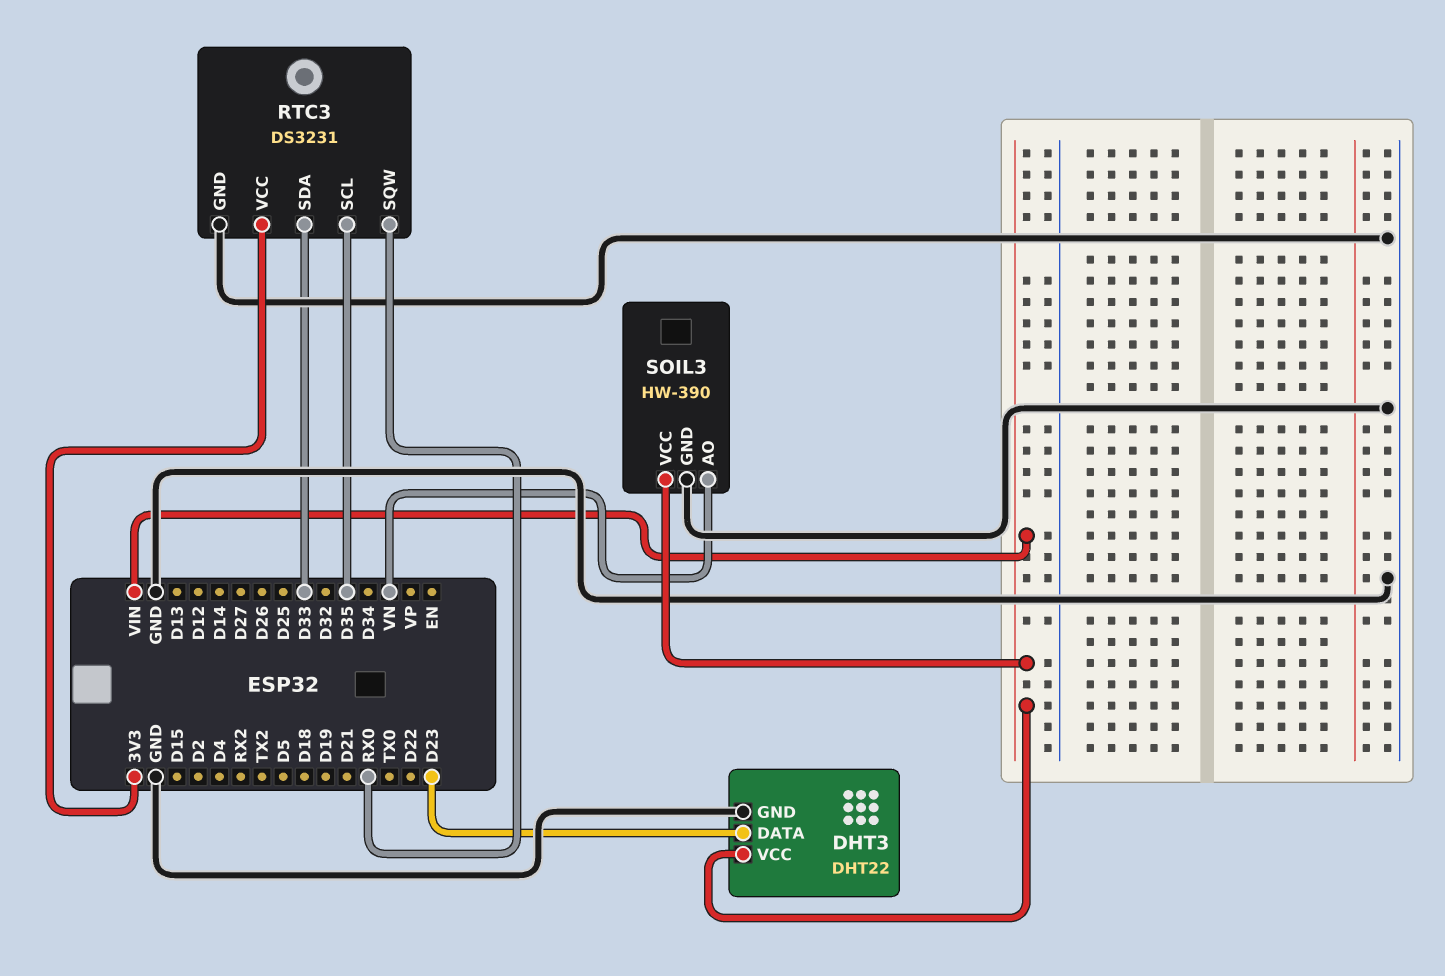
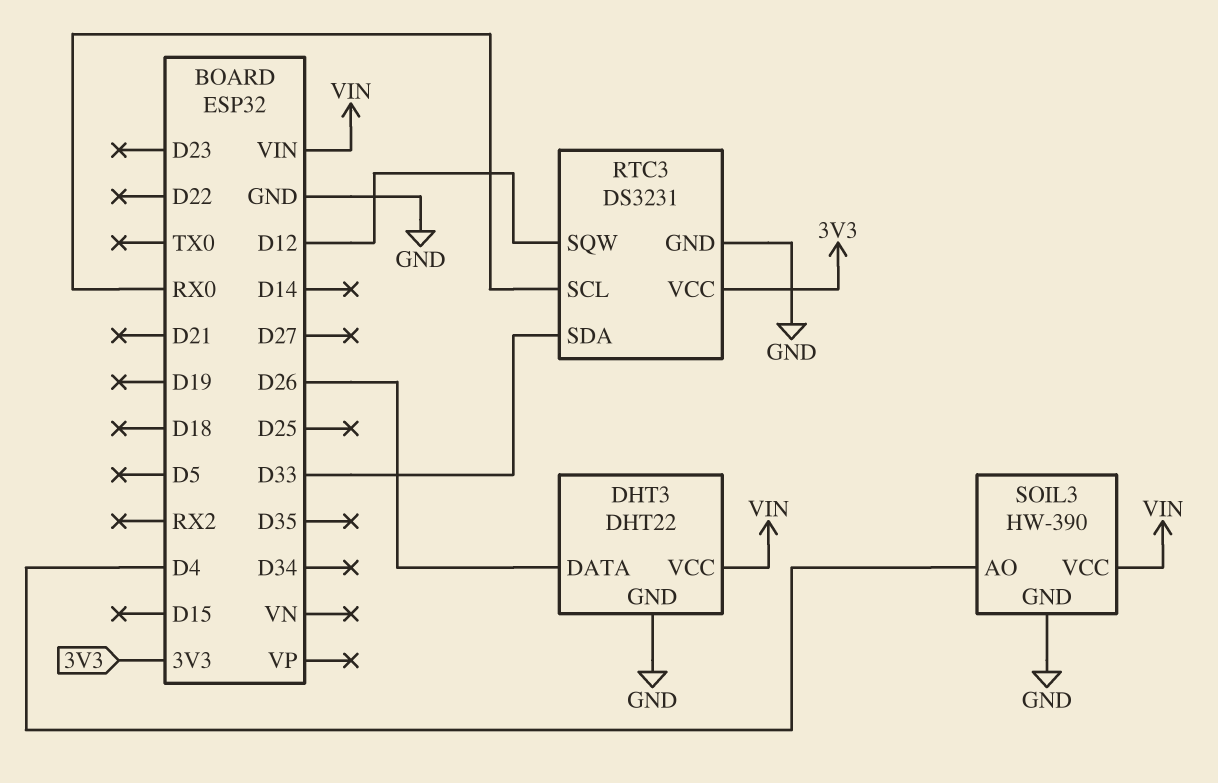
DHT3 pin DATA: D23 -> D26
RTC3 pin SCL: D35 -> RX0
RTC3 pin SQW: RX0 -> D12
SOIL3 pin AO: VN -> D4

